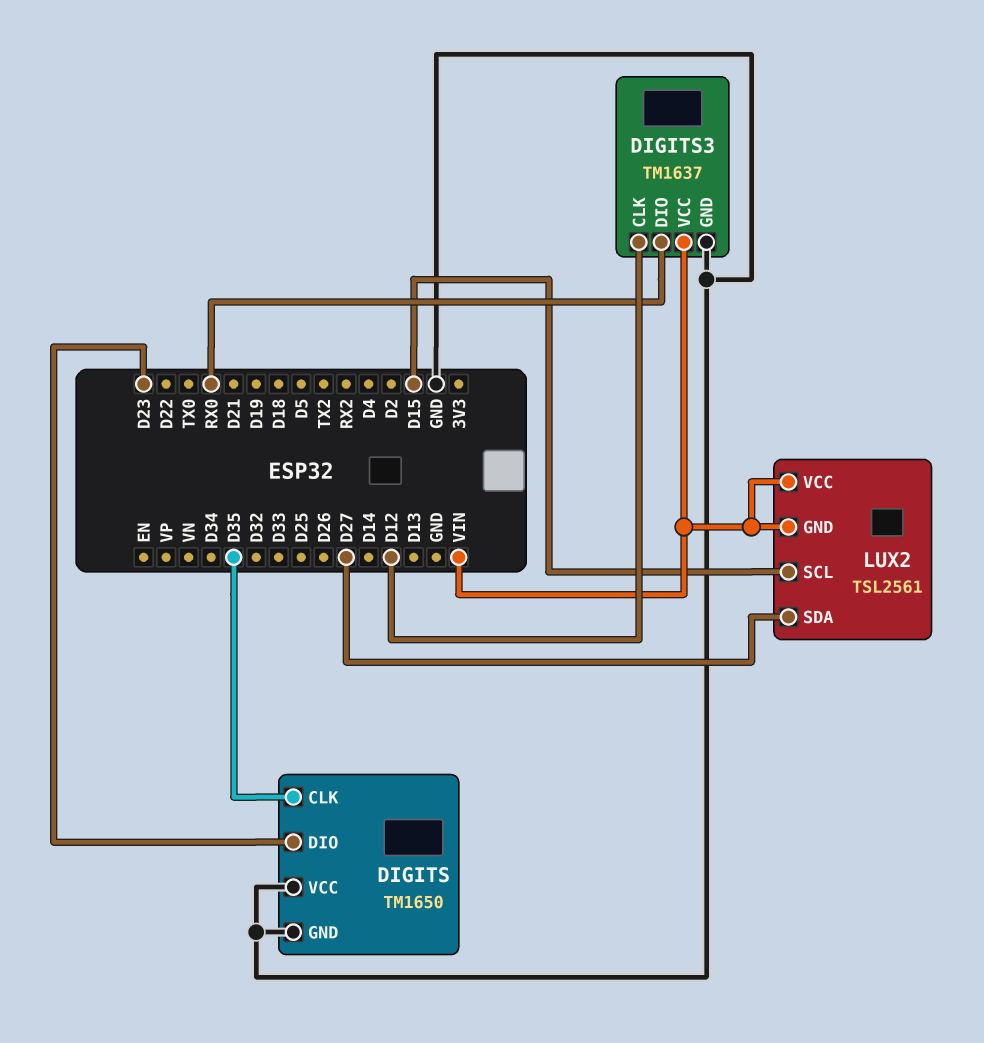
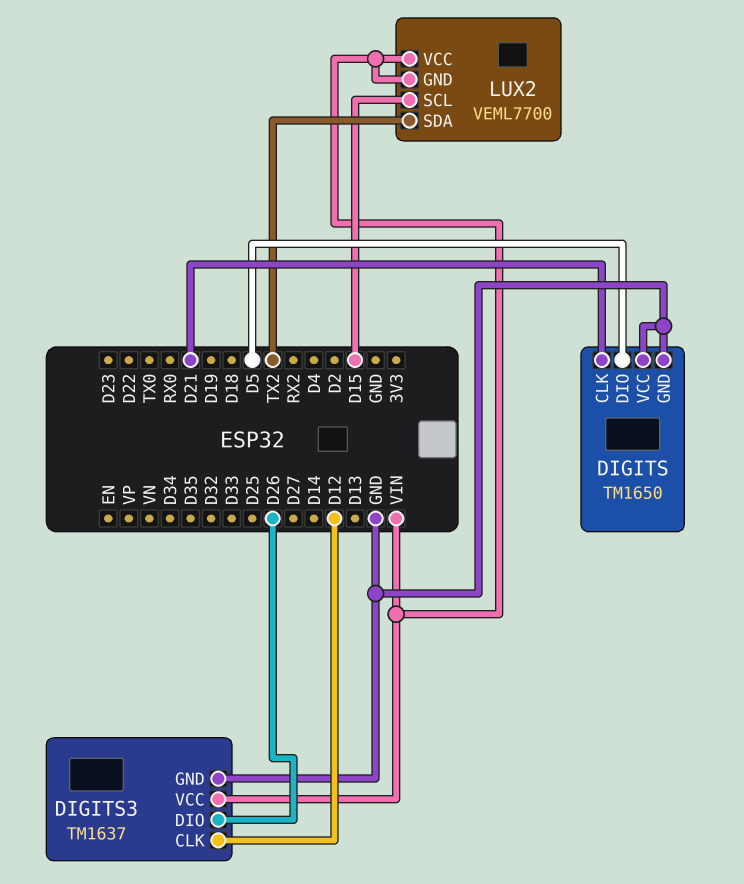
DIGITS pin CLK: D35 -> D21
DIGITS pin DIO: D23 -> D5
DIGITS3 pin DIO: RX0 -> D26
LUX2: TSL2561 -> VEML7700
LUX2 pin SDA: D27 -> TX2

